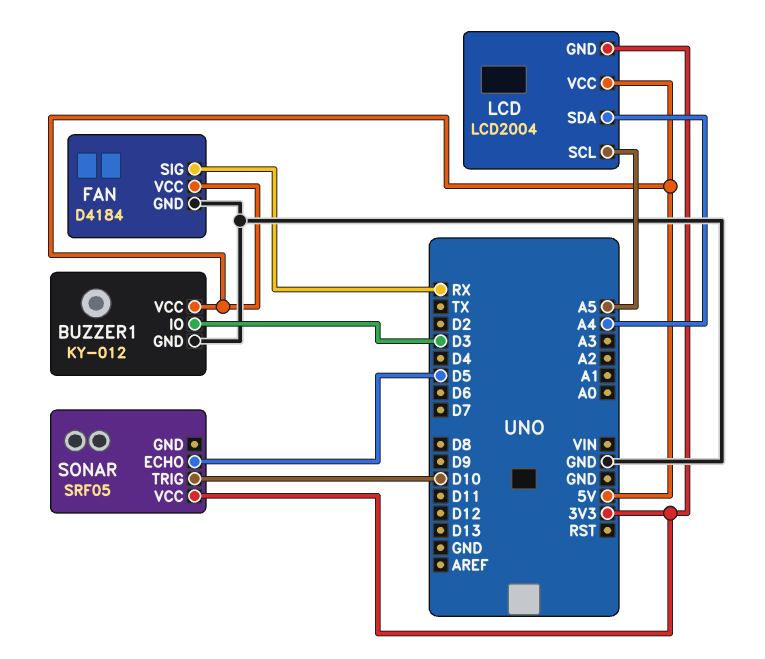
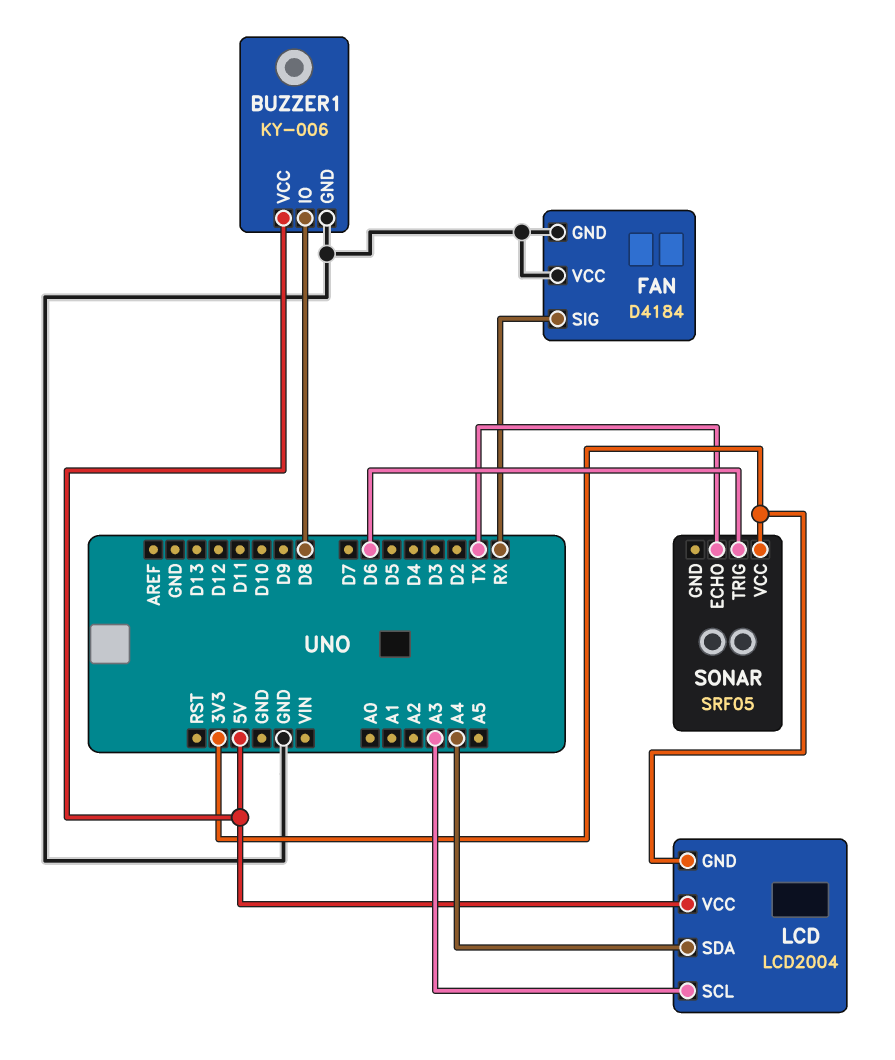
BUZZER1: KY-012 -> KY-006
BUZZER1 pin IO: D3 -> D8
FAN pin VCC: 5V -> GND
LCD pin SCL: A5 -> A3
SONAR pin ECHO: D5 -> TX
SONAR pin TRIG: D10 -> D6

